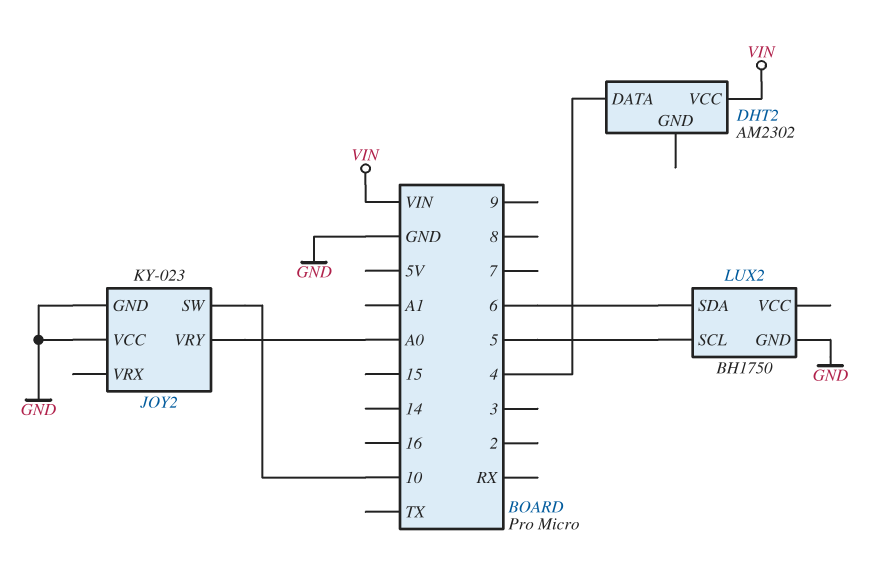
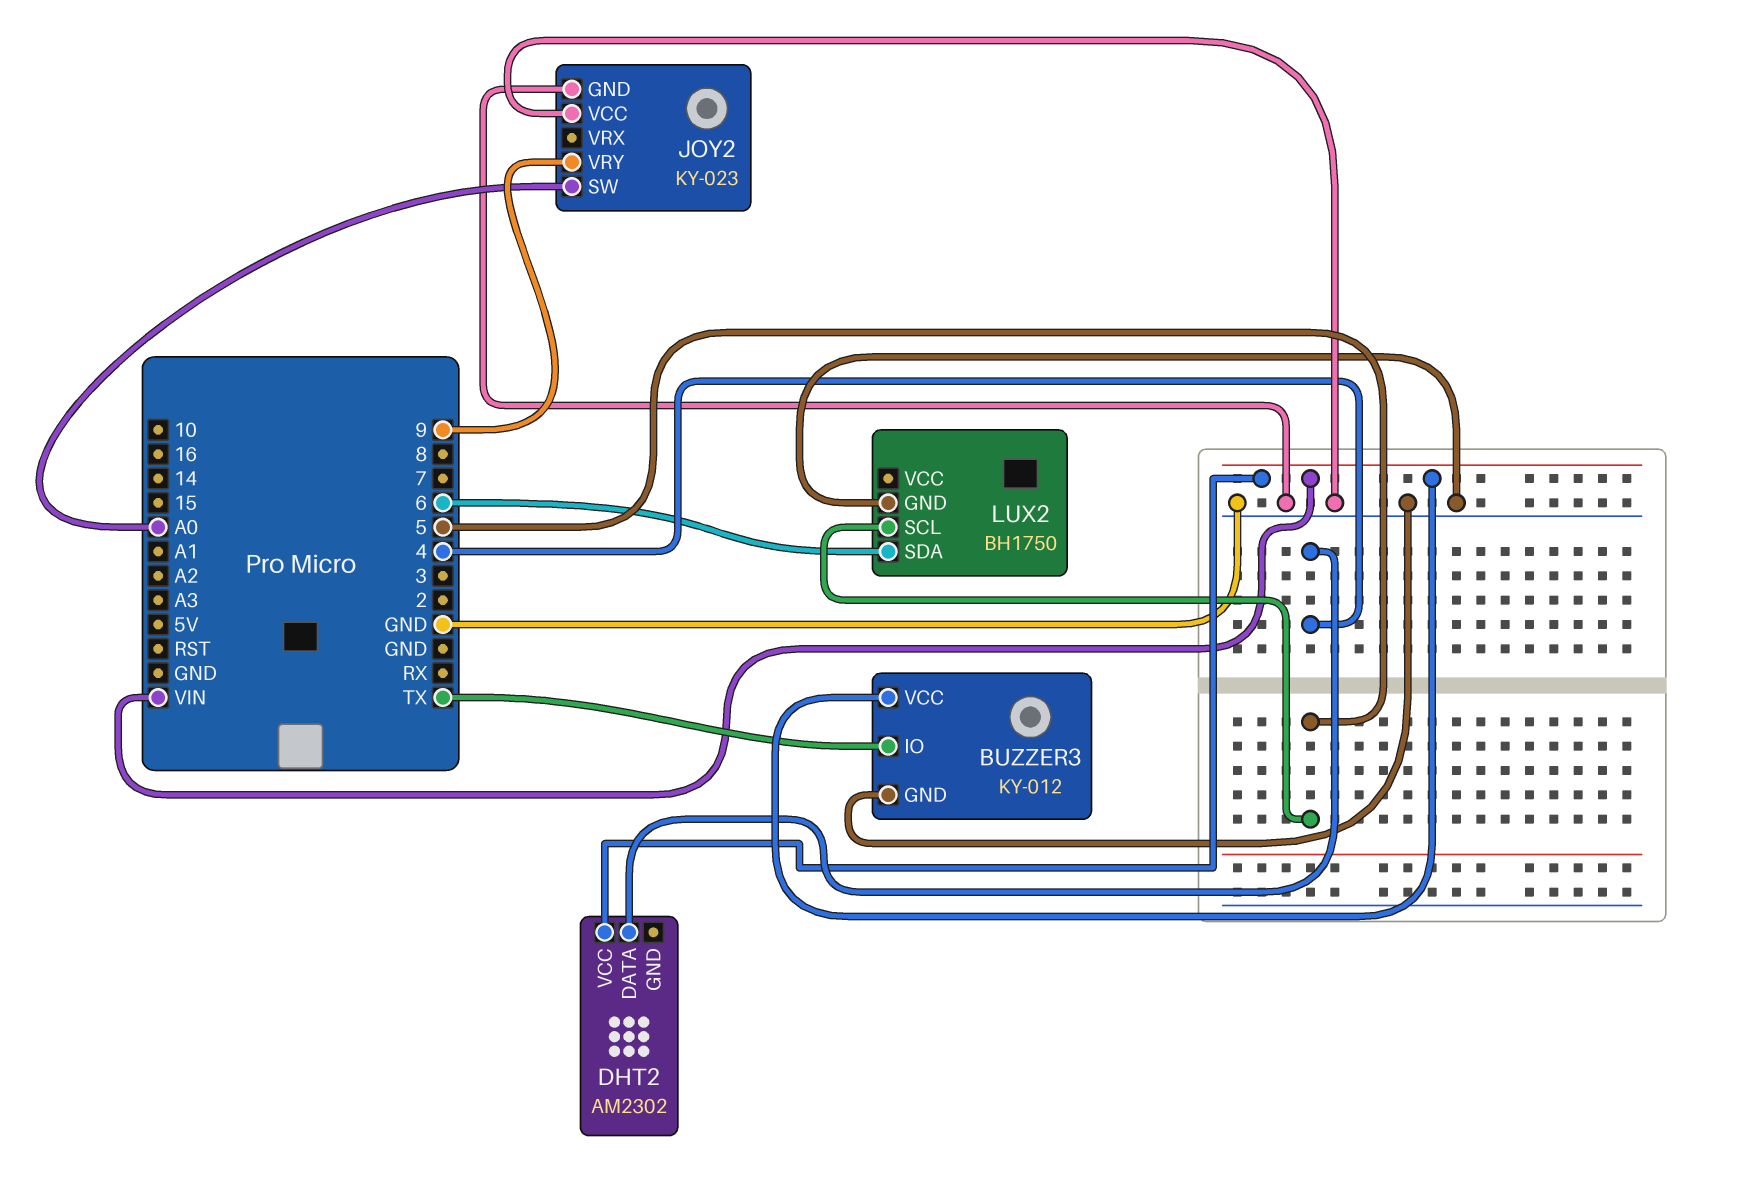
BUZZER3: none -> KY-012
BUZZER3 pin GND: none -> GND
BUZZER3 pin IO: none -> TX
BUZZER3 pin VCC: none -> VIN
JOY2 pin SW: 10 -> A0
JOY2 pin VRY: A0 -> 9

